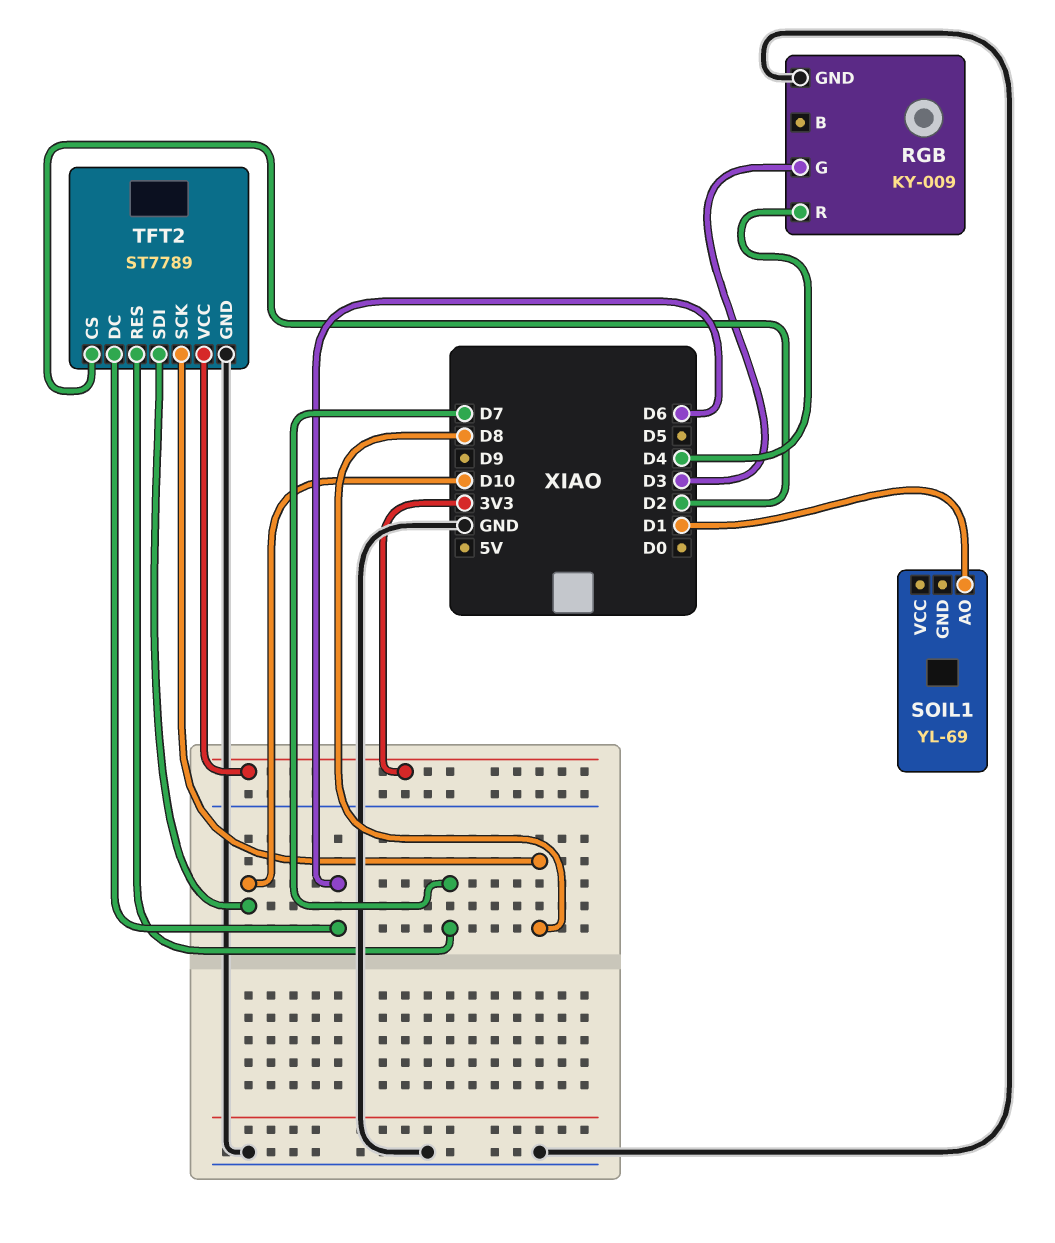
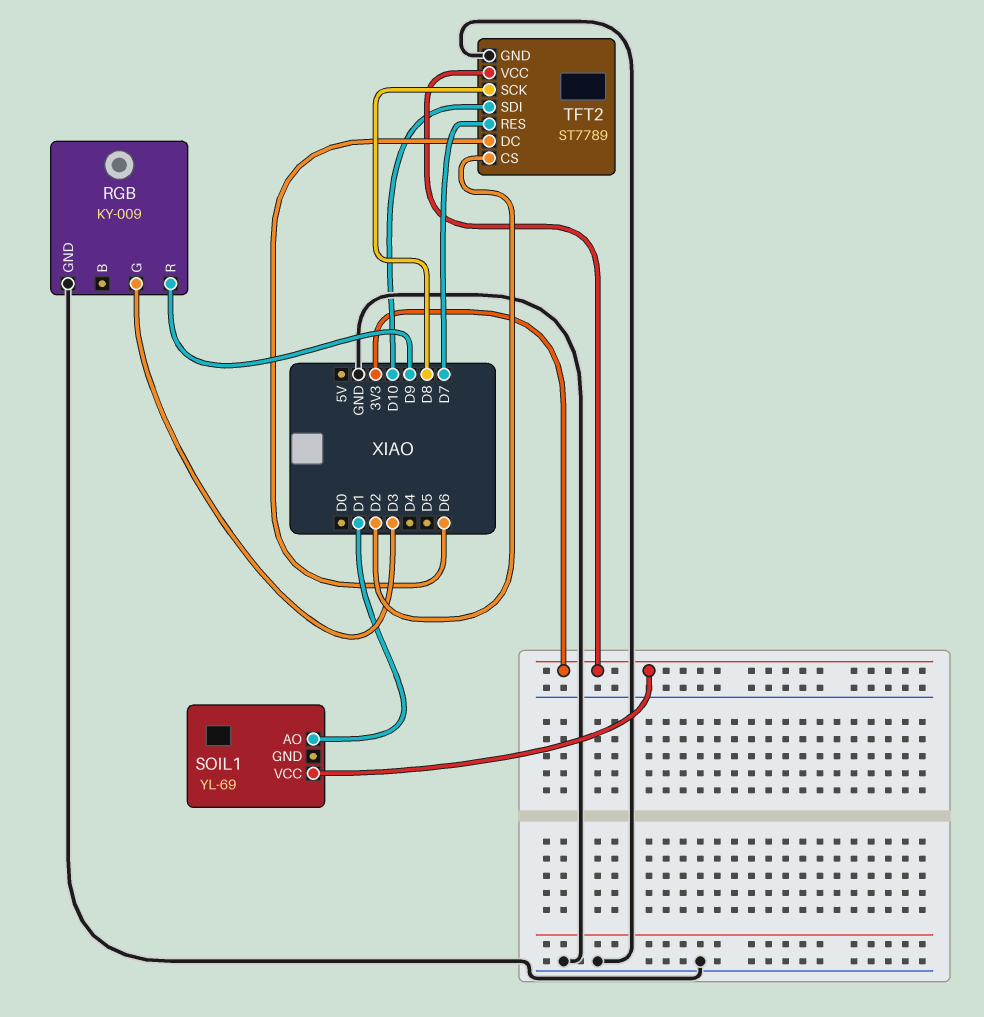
RGB pin R: D4 -> D9
SOIL1 pin VCC: none -> 3V3

